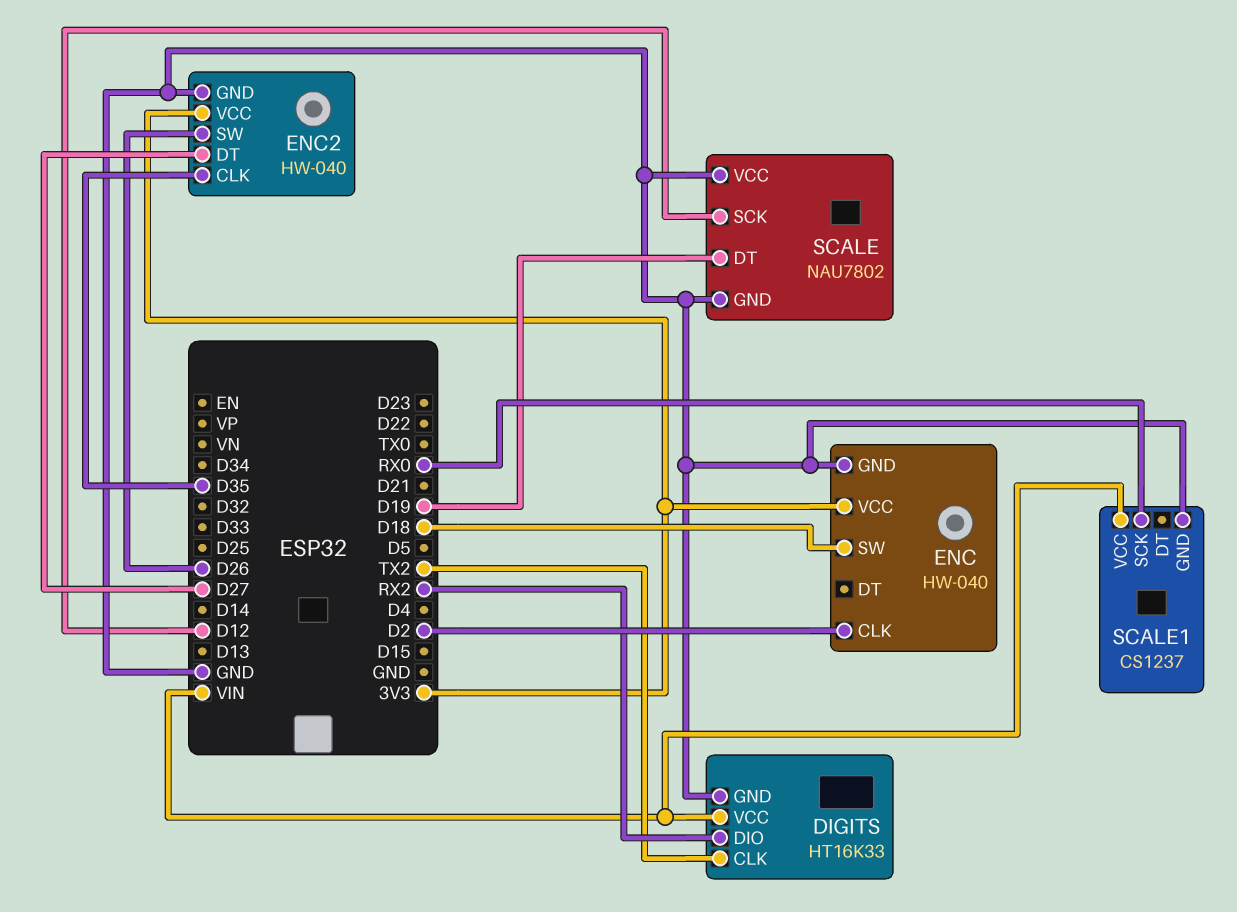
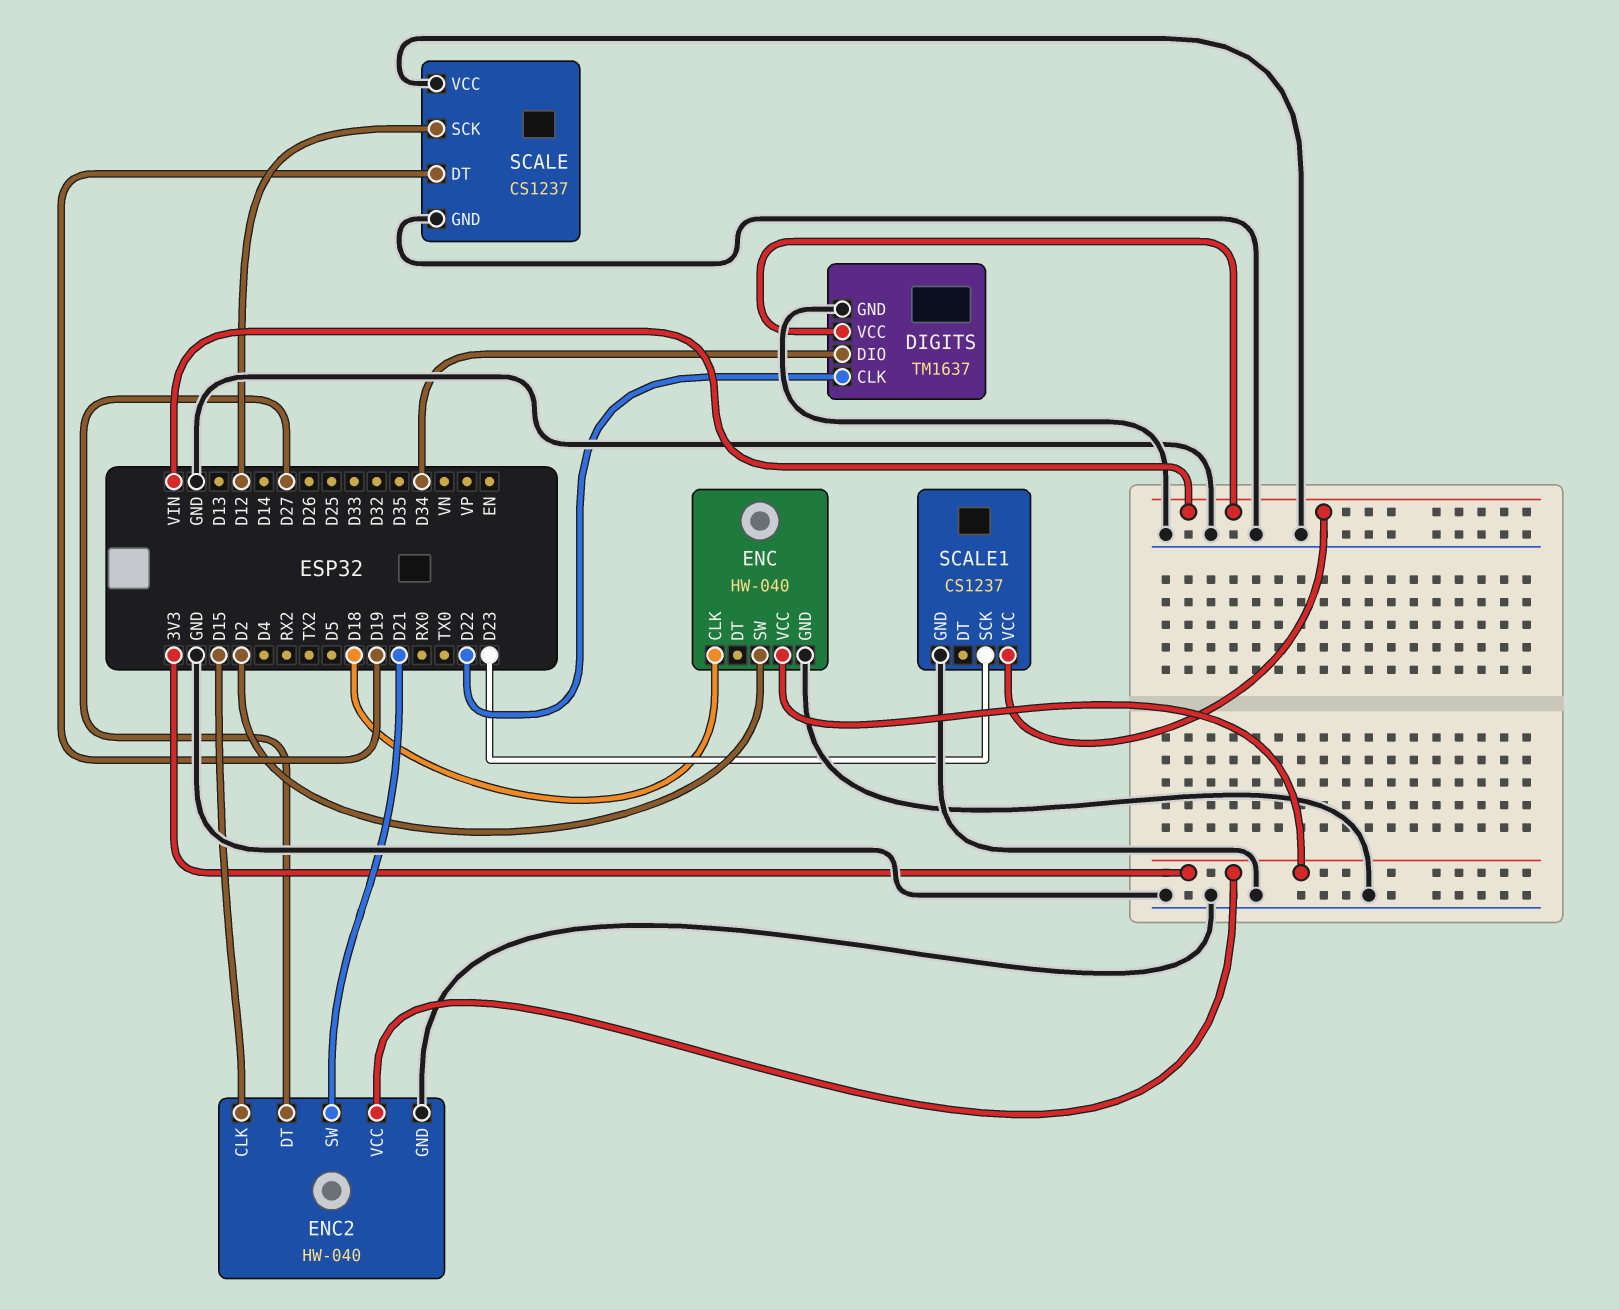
DIGITS: HT16K33 -> TM1637
DIGITS pin CLK: TX2 -> D22
DIGITS pin DIO: RX2 -> D34
ENC pin CLK: D2 -> D18
ENC pin SW: D18 -> D2
ENC2 pin CLK: D35 -> D15
ENC2 pin SW: D26 -> D21
SCALE: NAU7802 -> CS1237
SCALE1 pin SCK: RX0 -> D23

